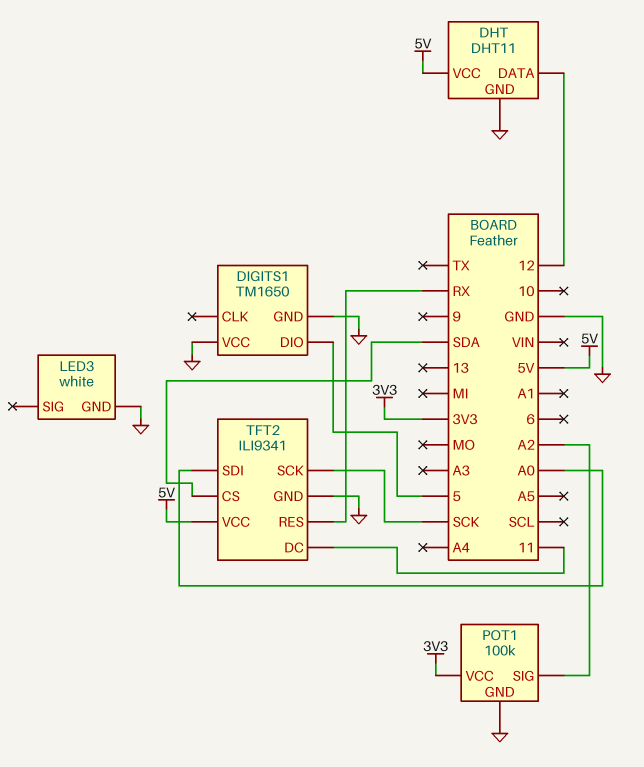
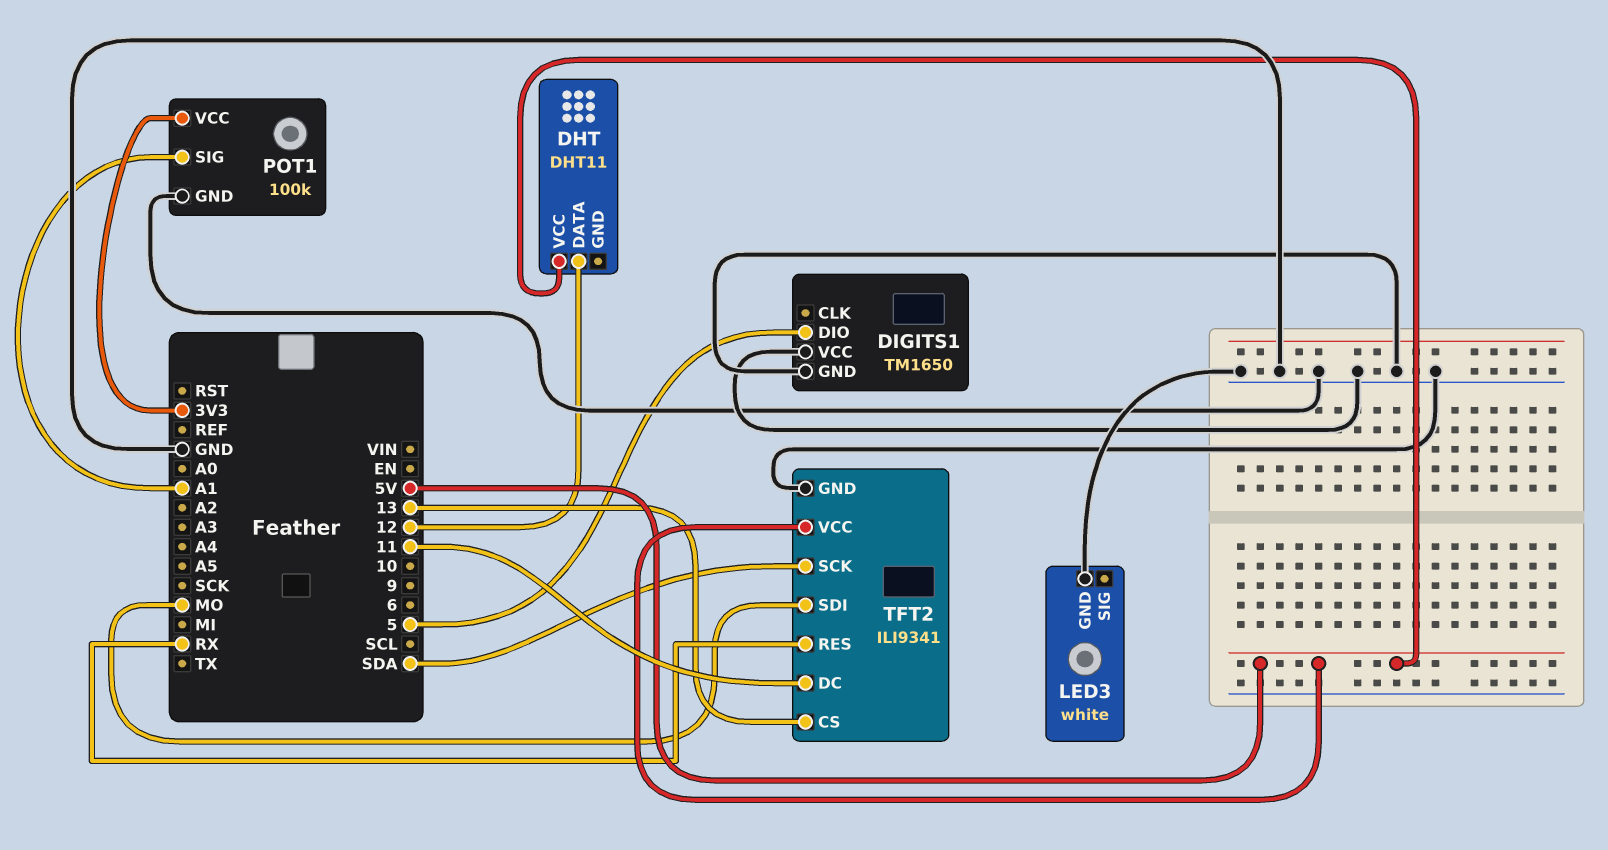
DHT pin GND: GND -> none
POT1 pin SIG: A2 -> A1
TFT2 pin CS: SDA -> 13
TFT2 pin SCK: SCK -> SDA
TFT2 pin SDI: A0 -> MO

